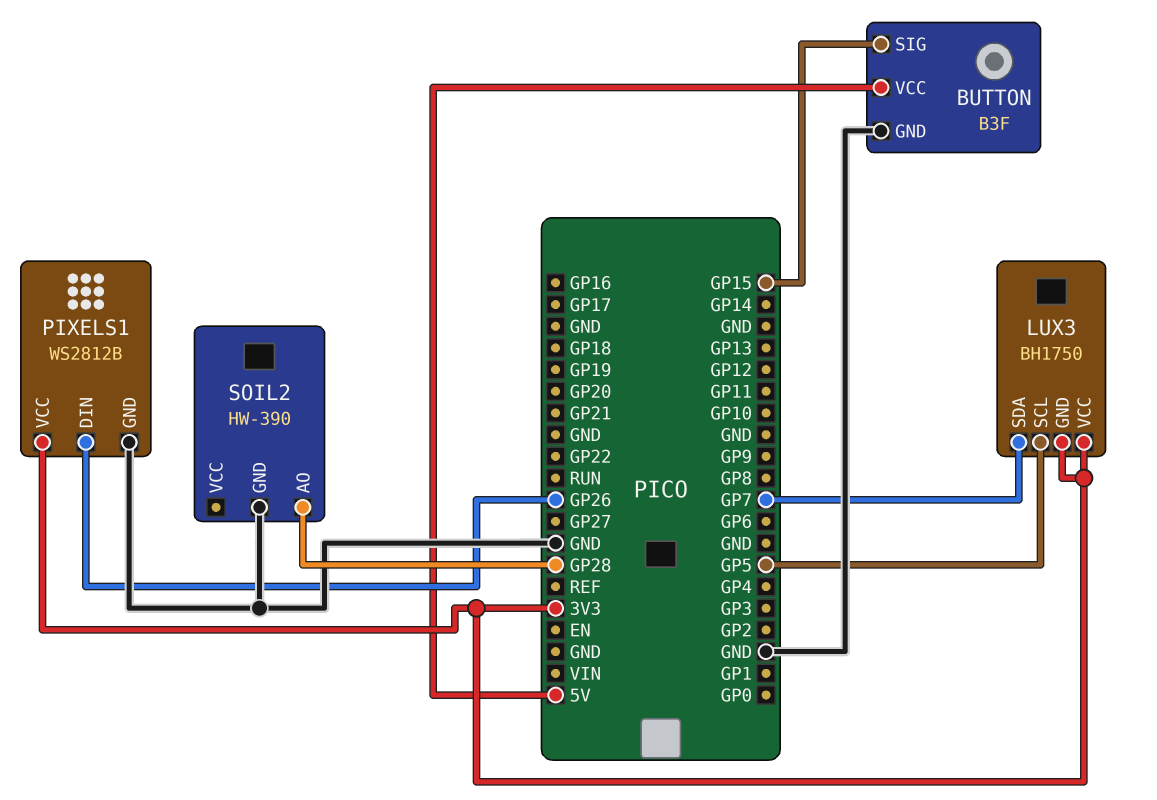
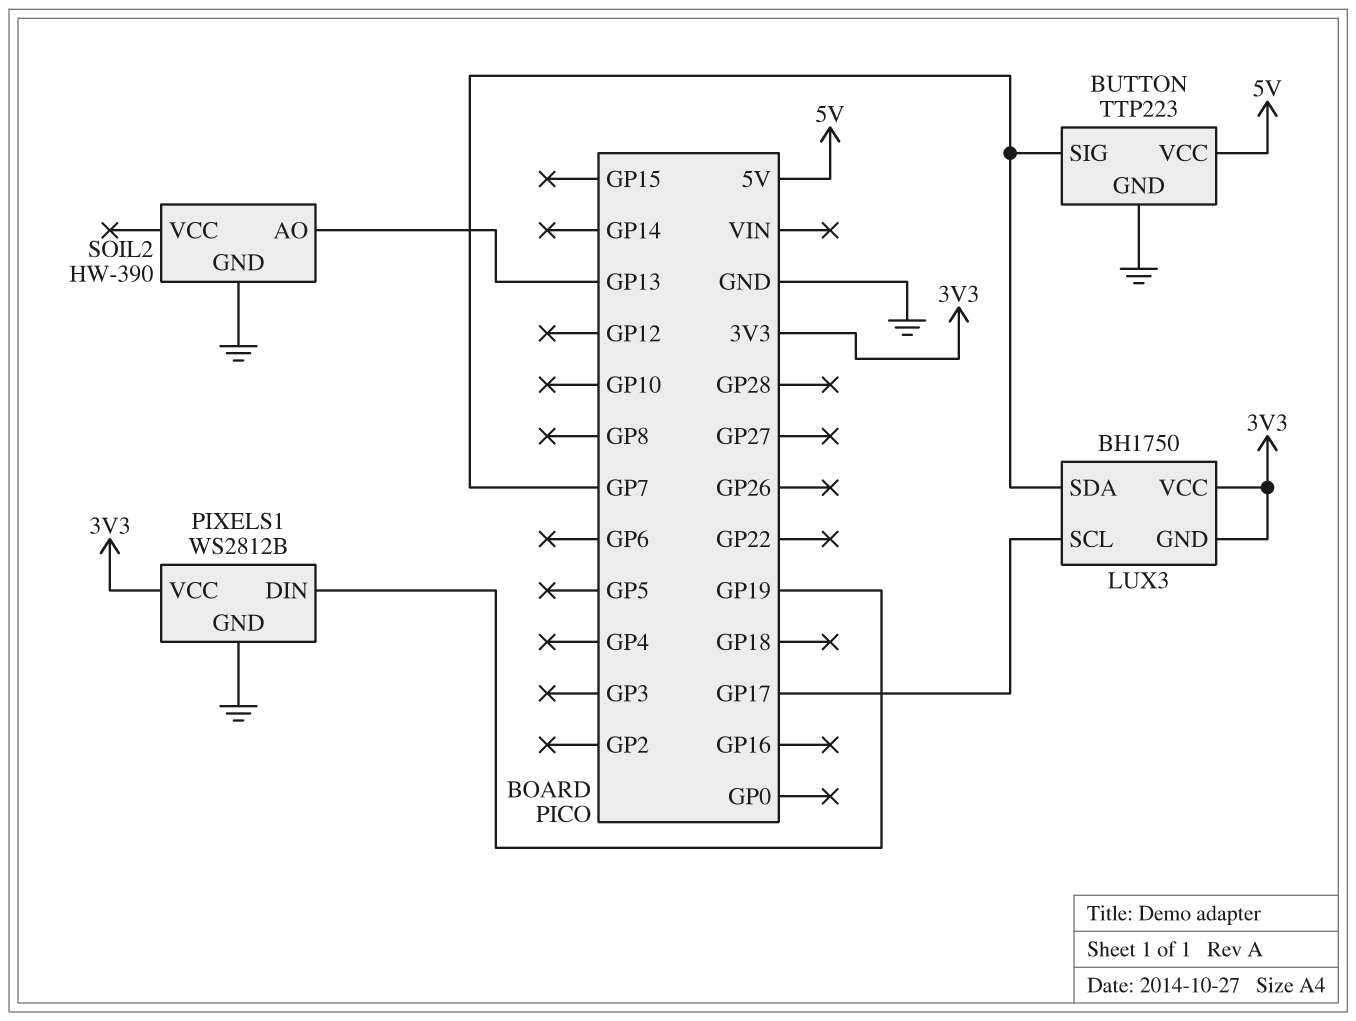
BUTTON: B3F -> TTP223
BUTTON pin SIG: GP15 -> GP7
LUX3 pin SCL: GP5 -> GP17
PIXELS1 pin DIN: GP26 -> GP19
SOIL2 pin AO: GP28 -> GP13

